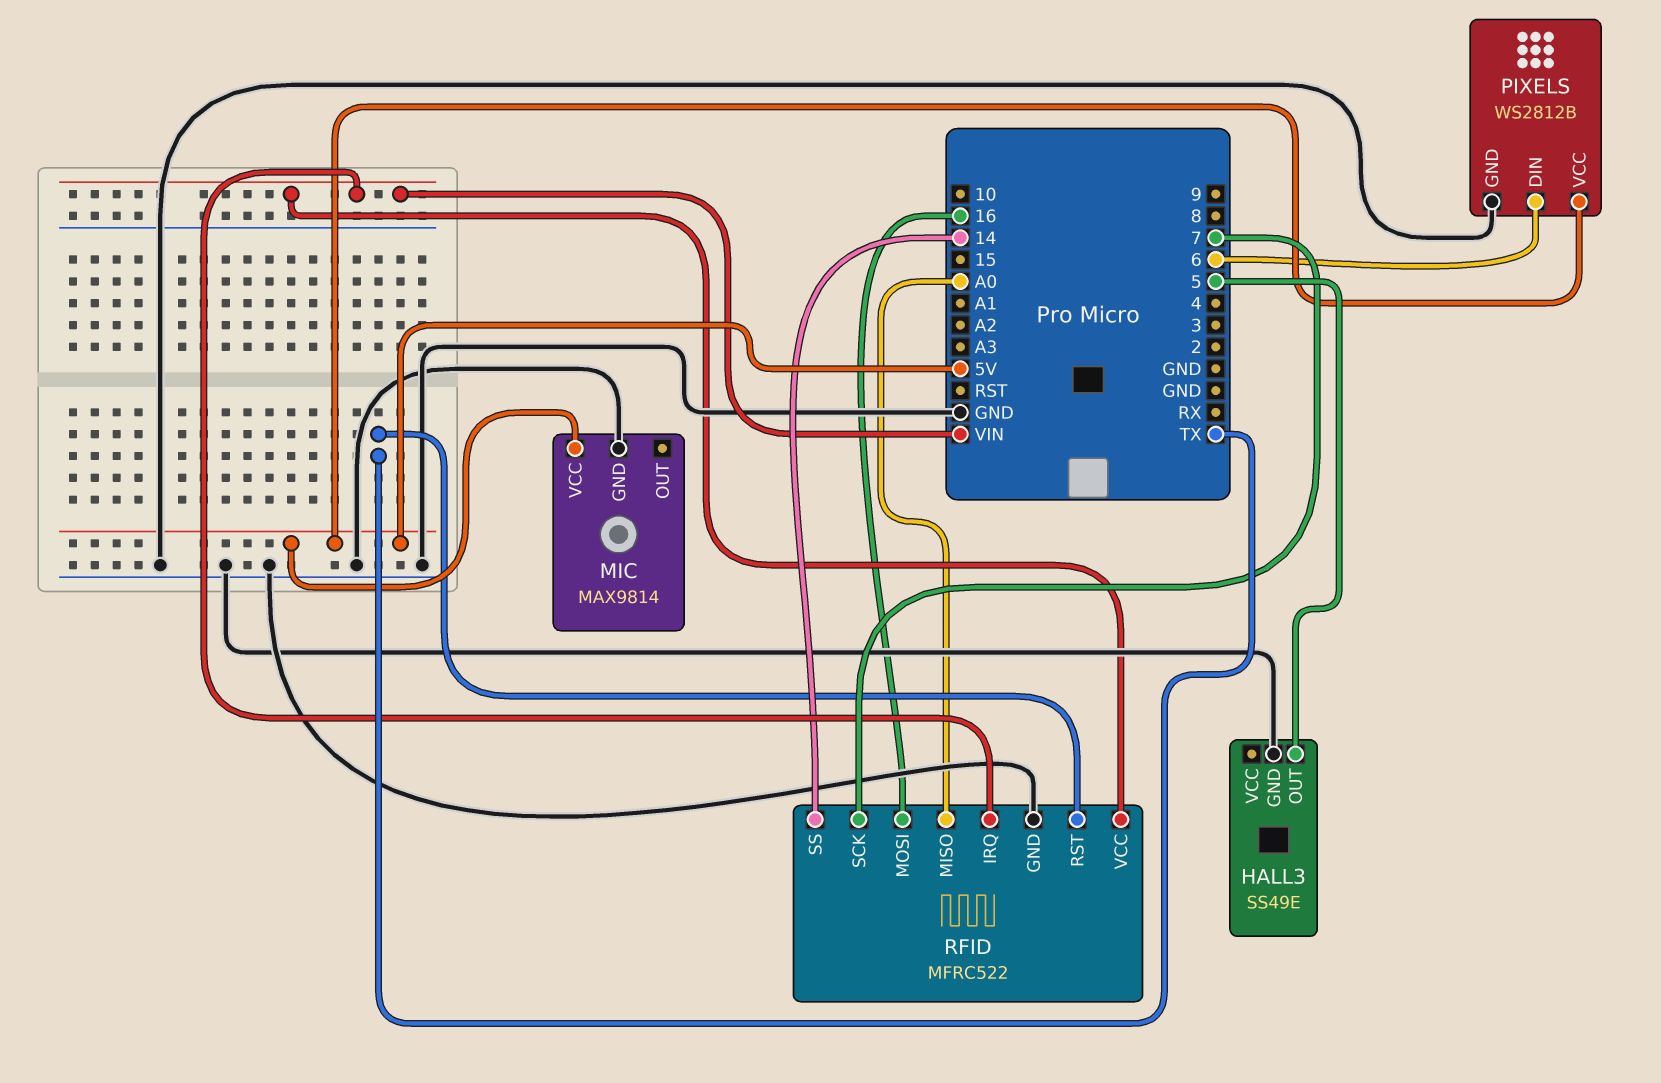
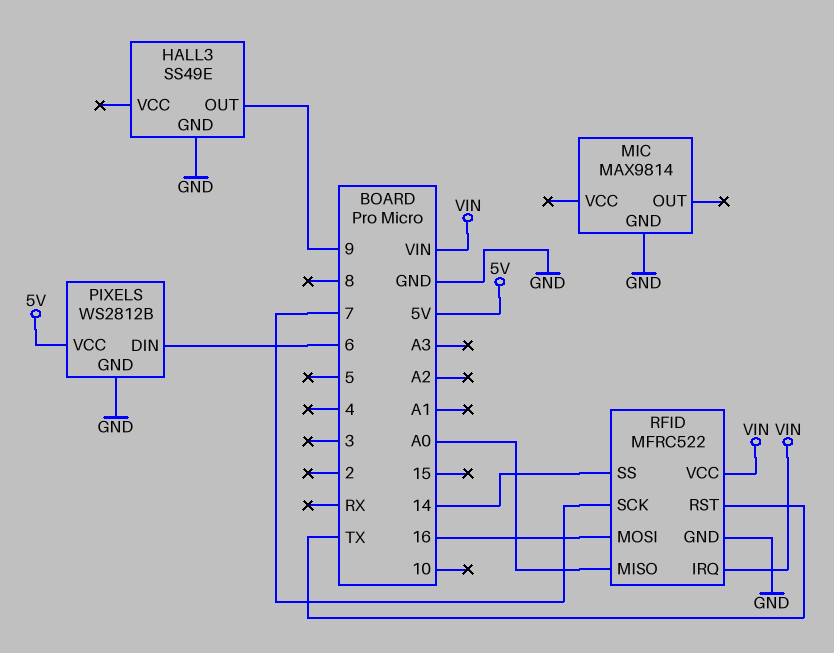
HALL3 pin OUT: 5 -> 9
MIC pin VCC: 5V -> none

